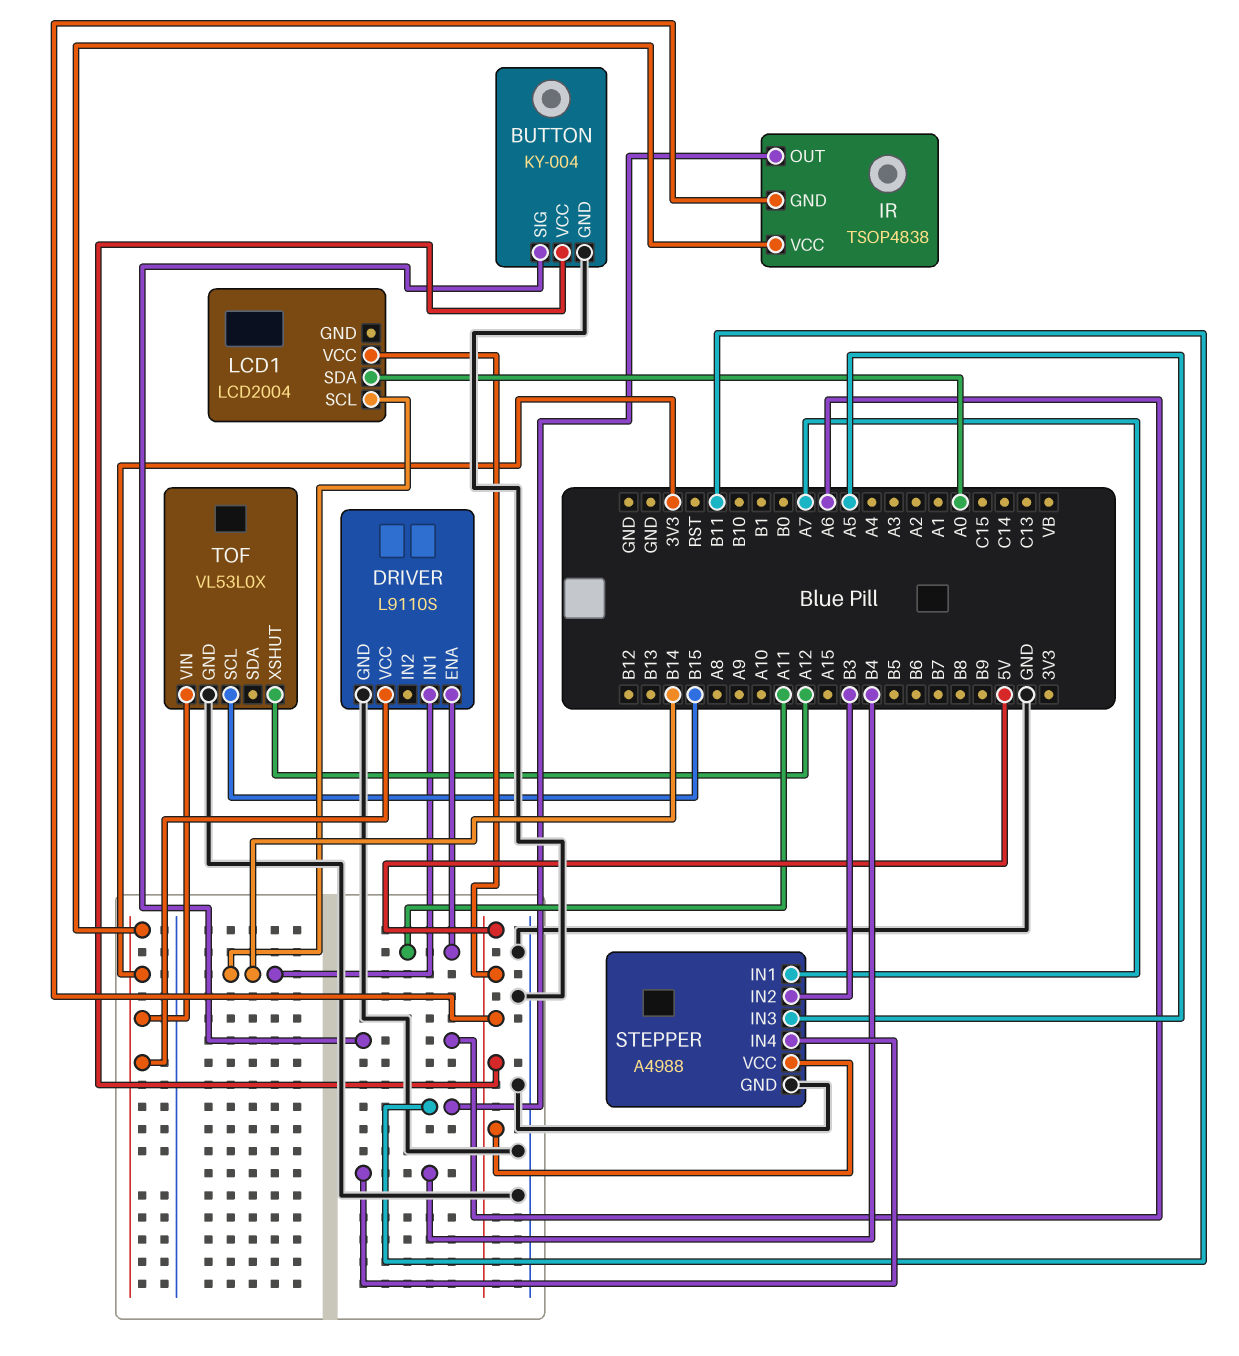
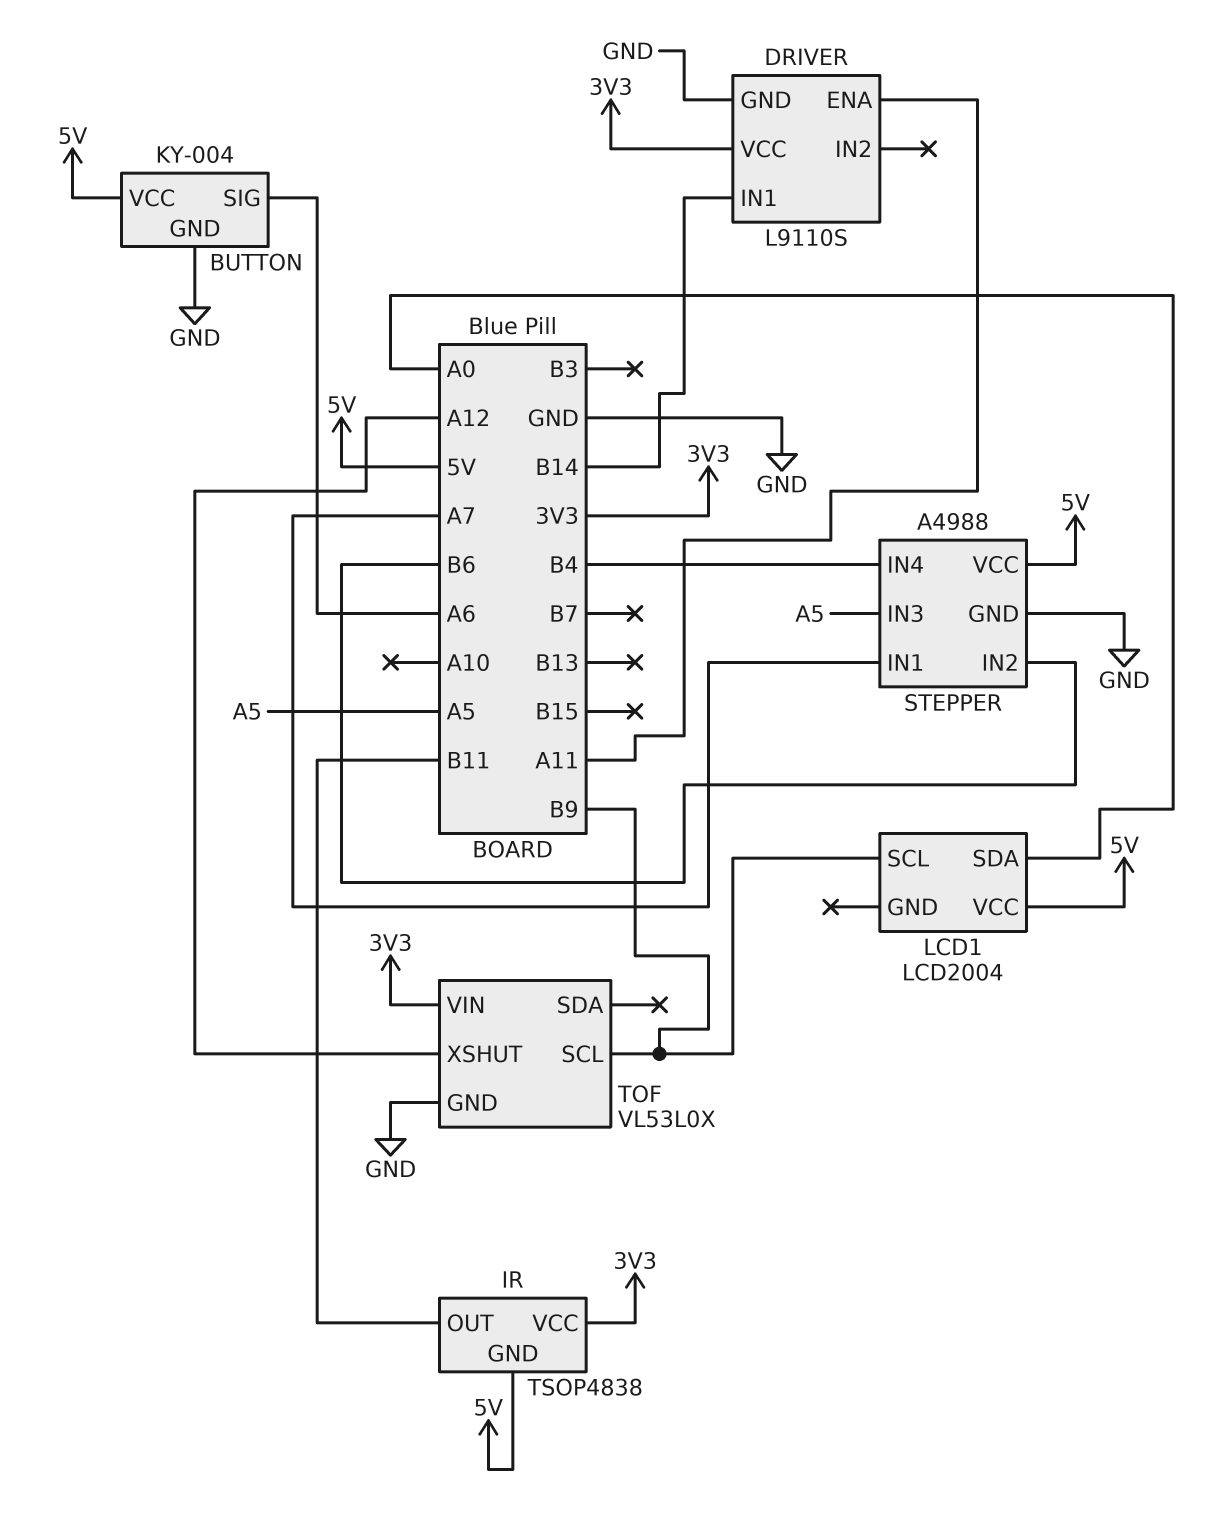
LCD1 pin SCL: B14 -> B9
STEPPER pin IN2: B3 -> B6
TOF pin SCL: B15 -> B9

